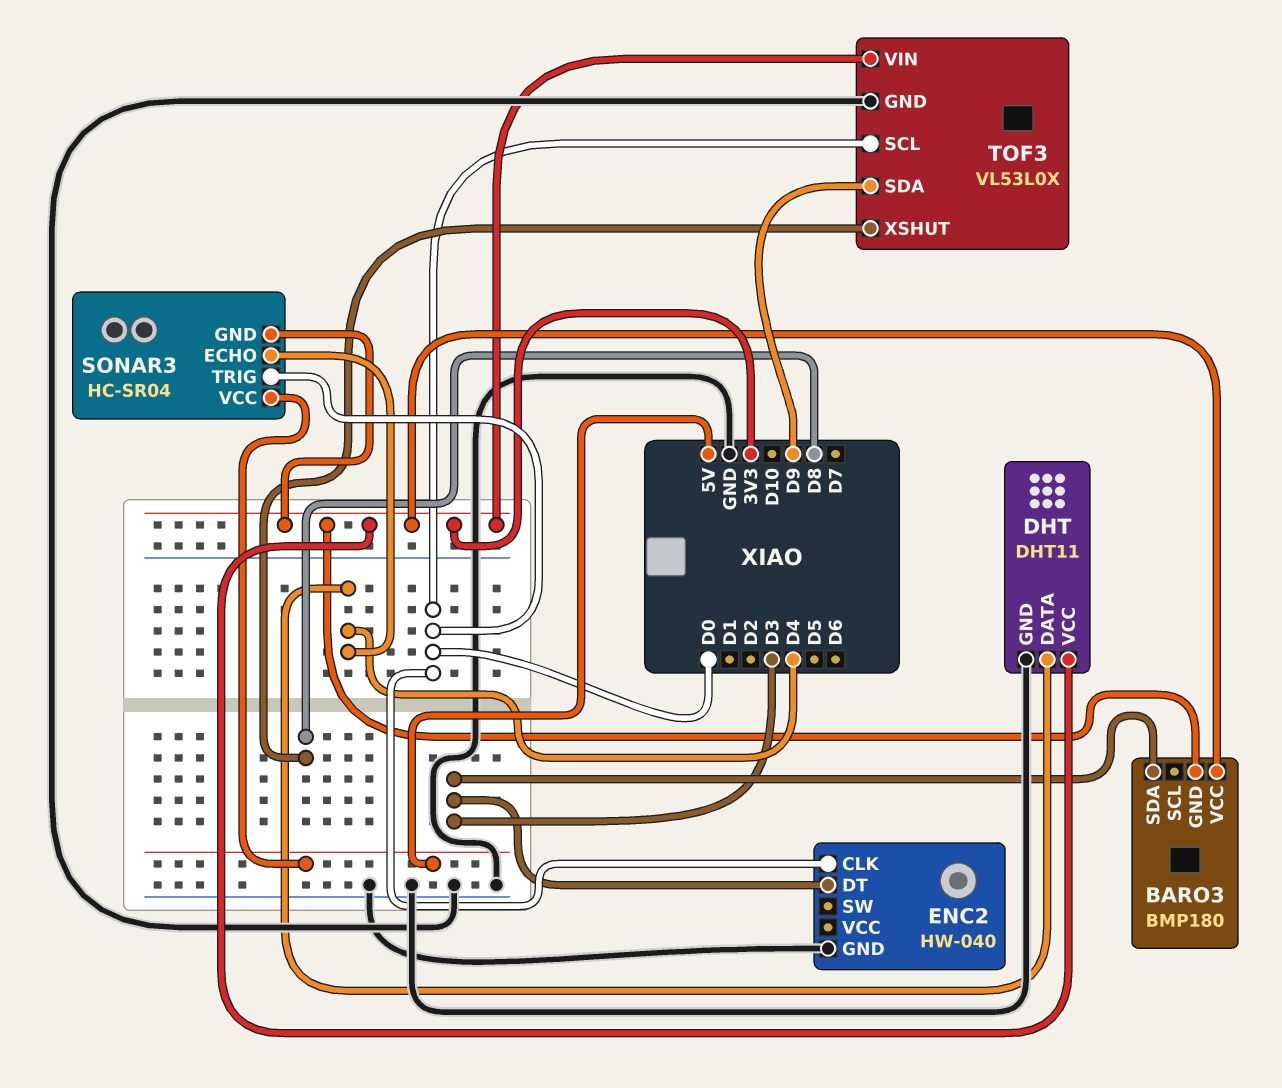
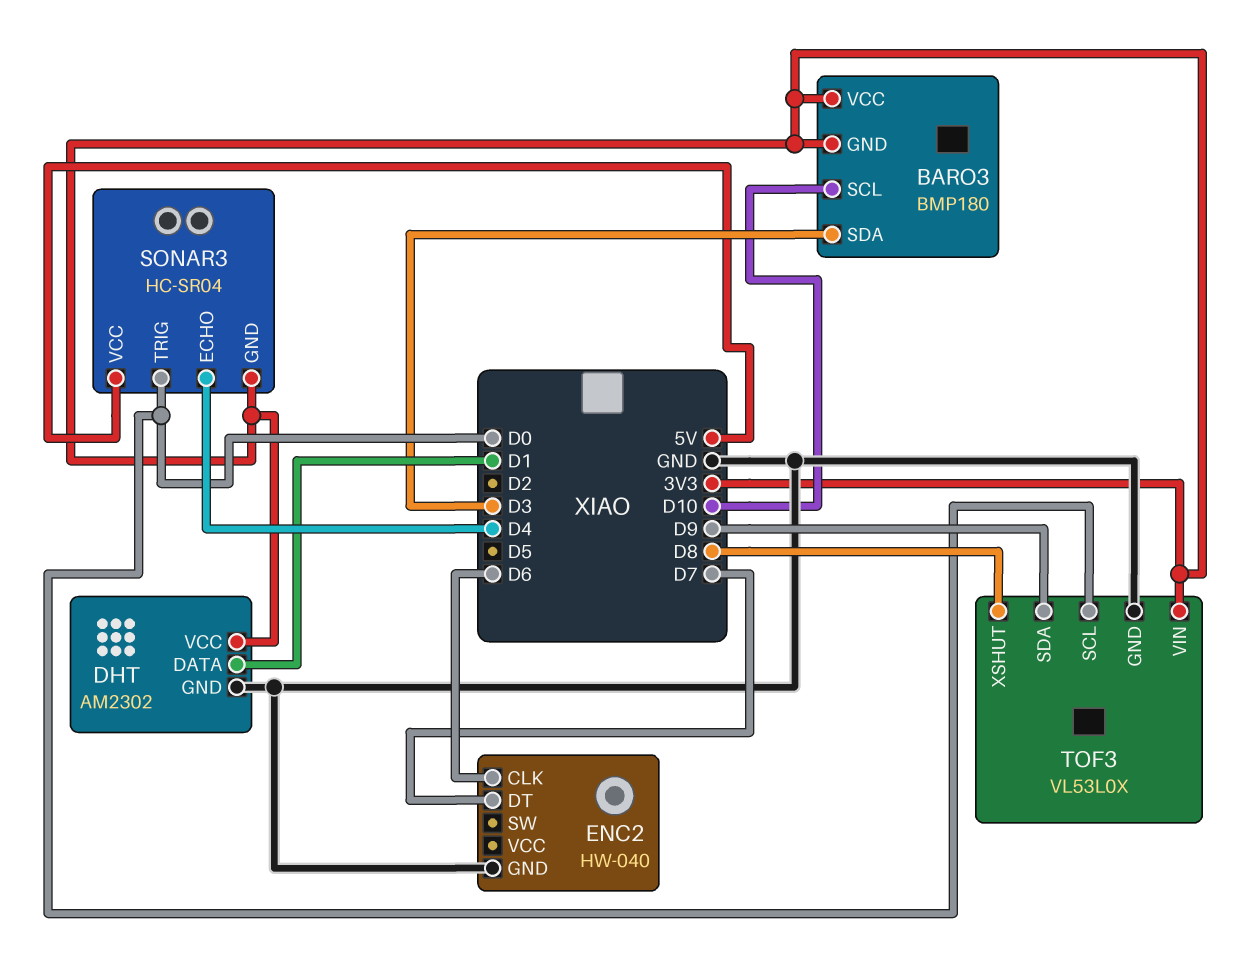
BARO3 pin SCL: none -> D10
DHT: DHT11 -> AM2302
DHT pin DATA: D4 -> D1
ENC2 pin CLK: D0 -> D6
ENC2 pin DT: D3 -> D7

